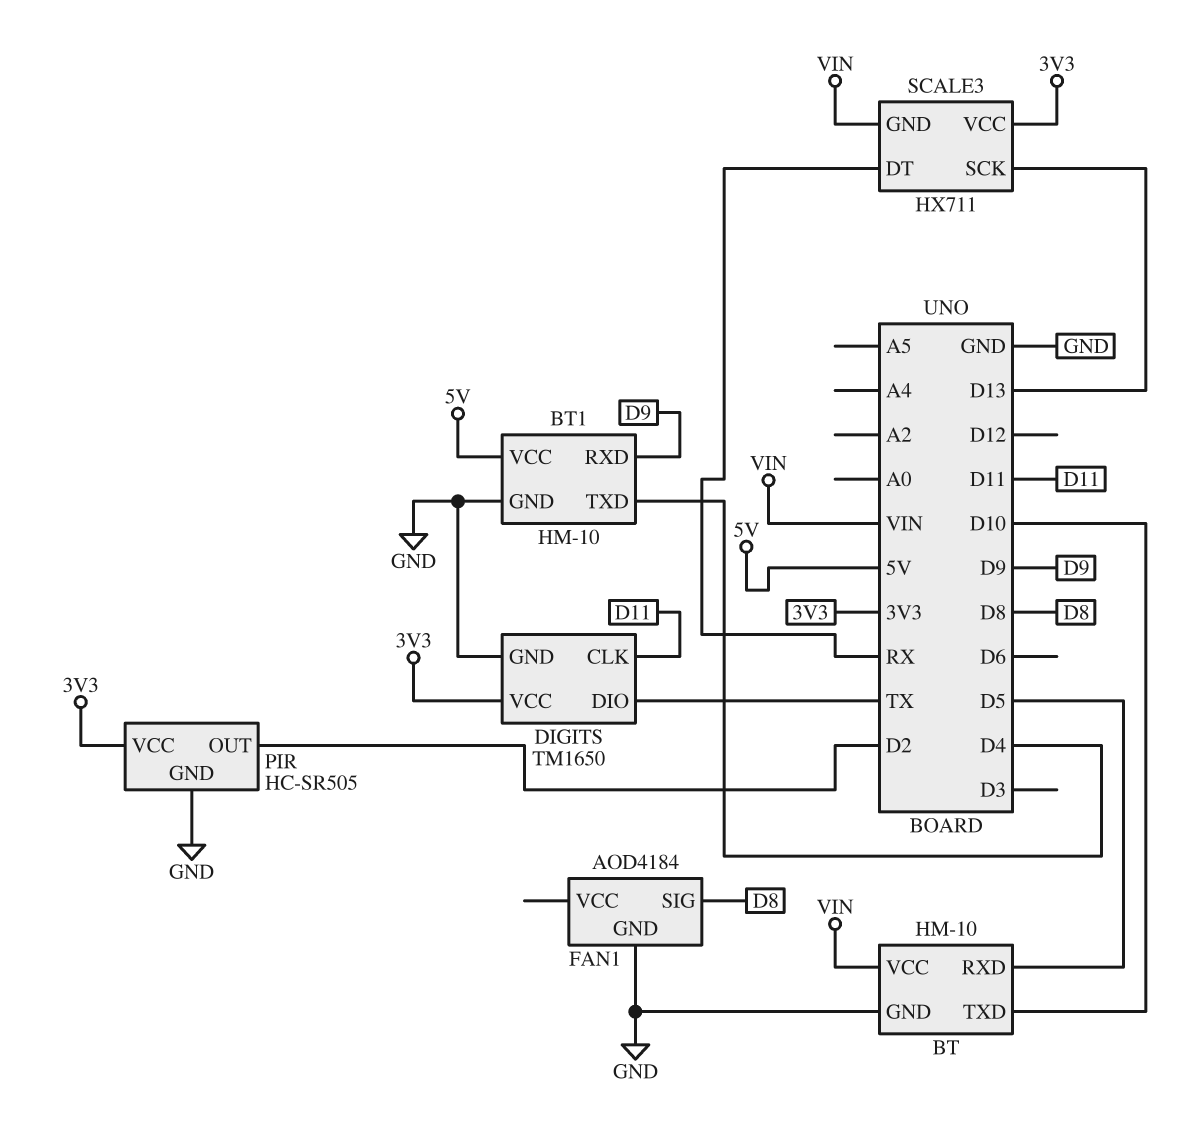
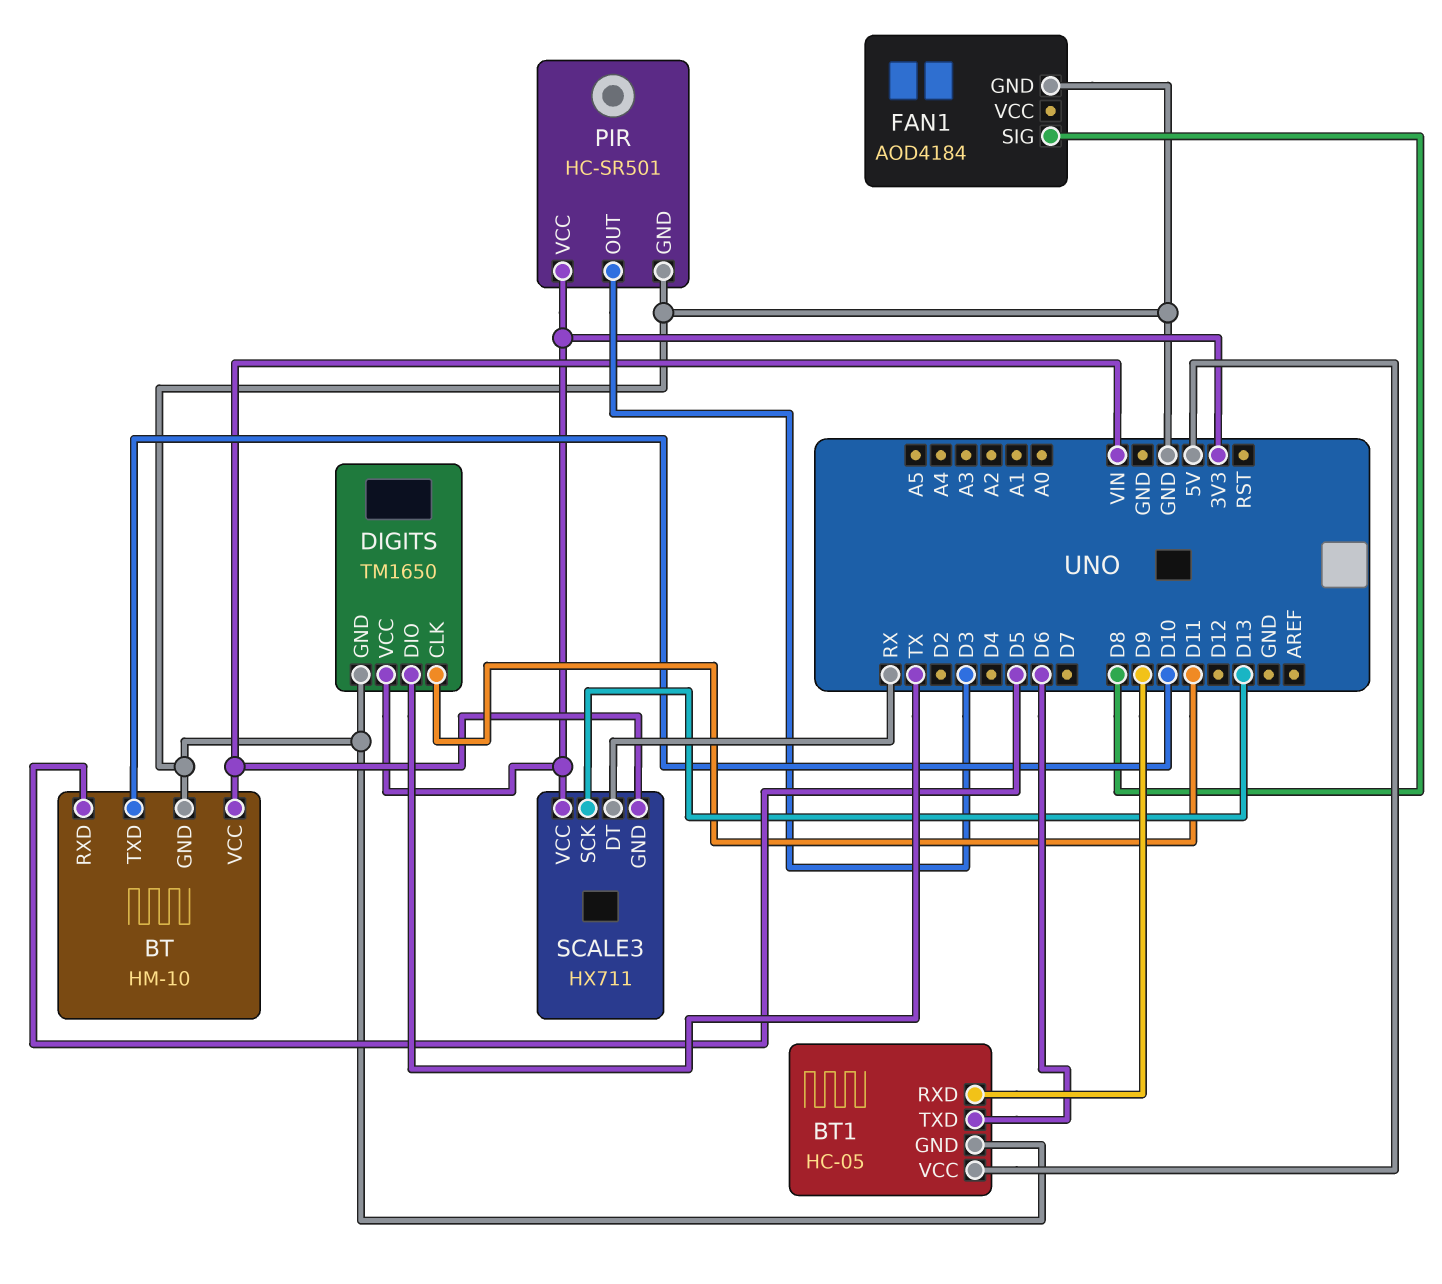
BT1: HM-10 -> HC-05
BT1 pin TXD: D4 -> D6
PIR: HC-SR505 -> HC-SR501
PIR pin OUT: D2 -> D3

